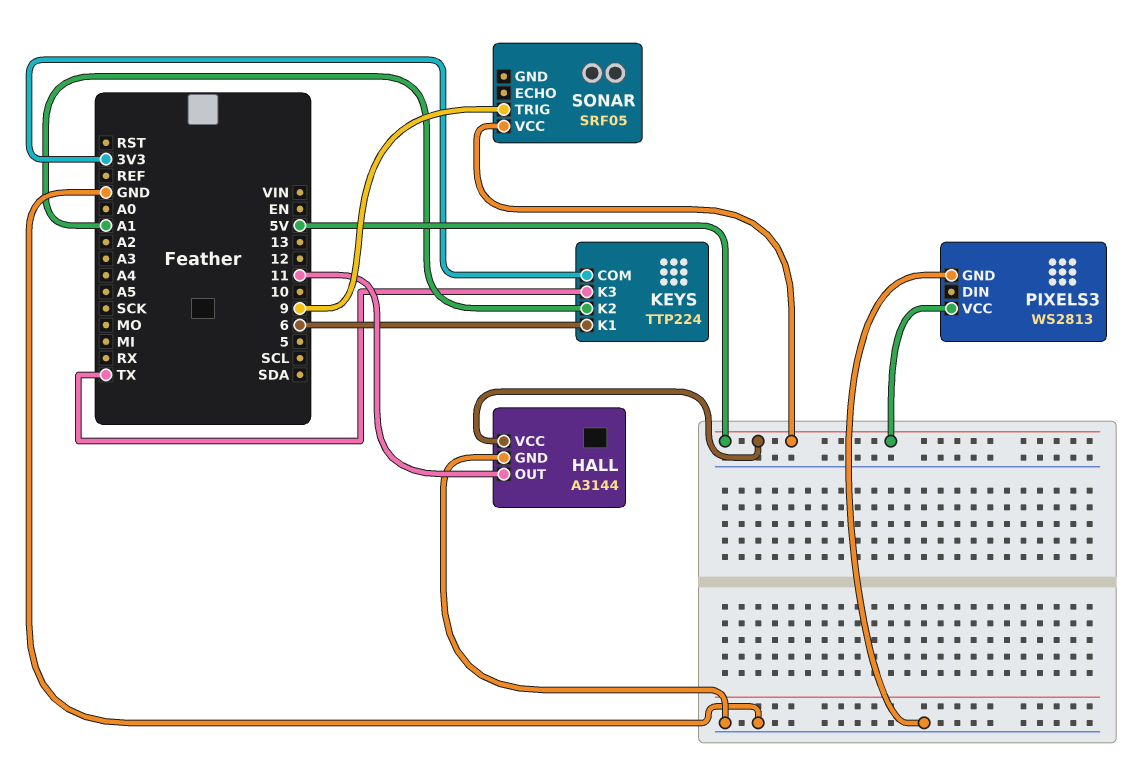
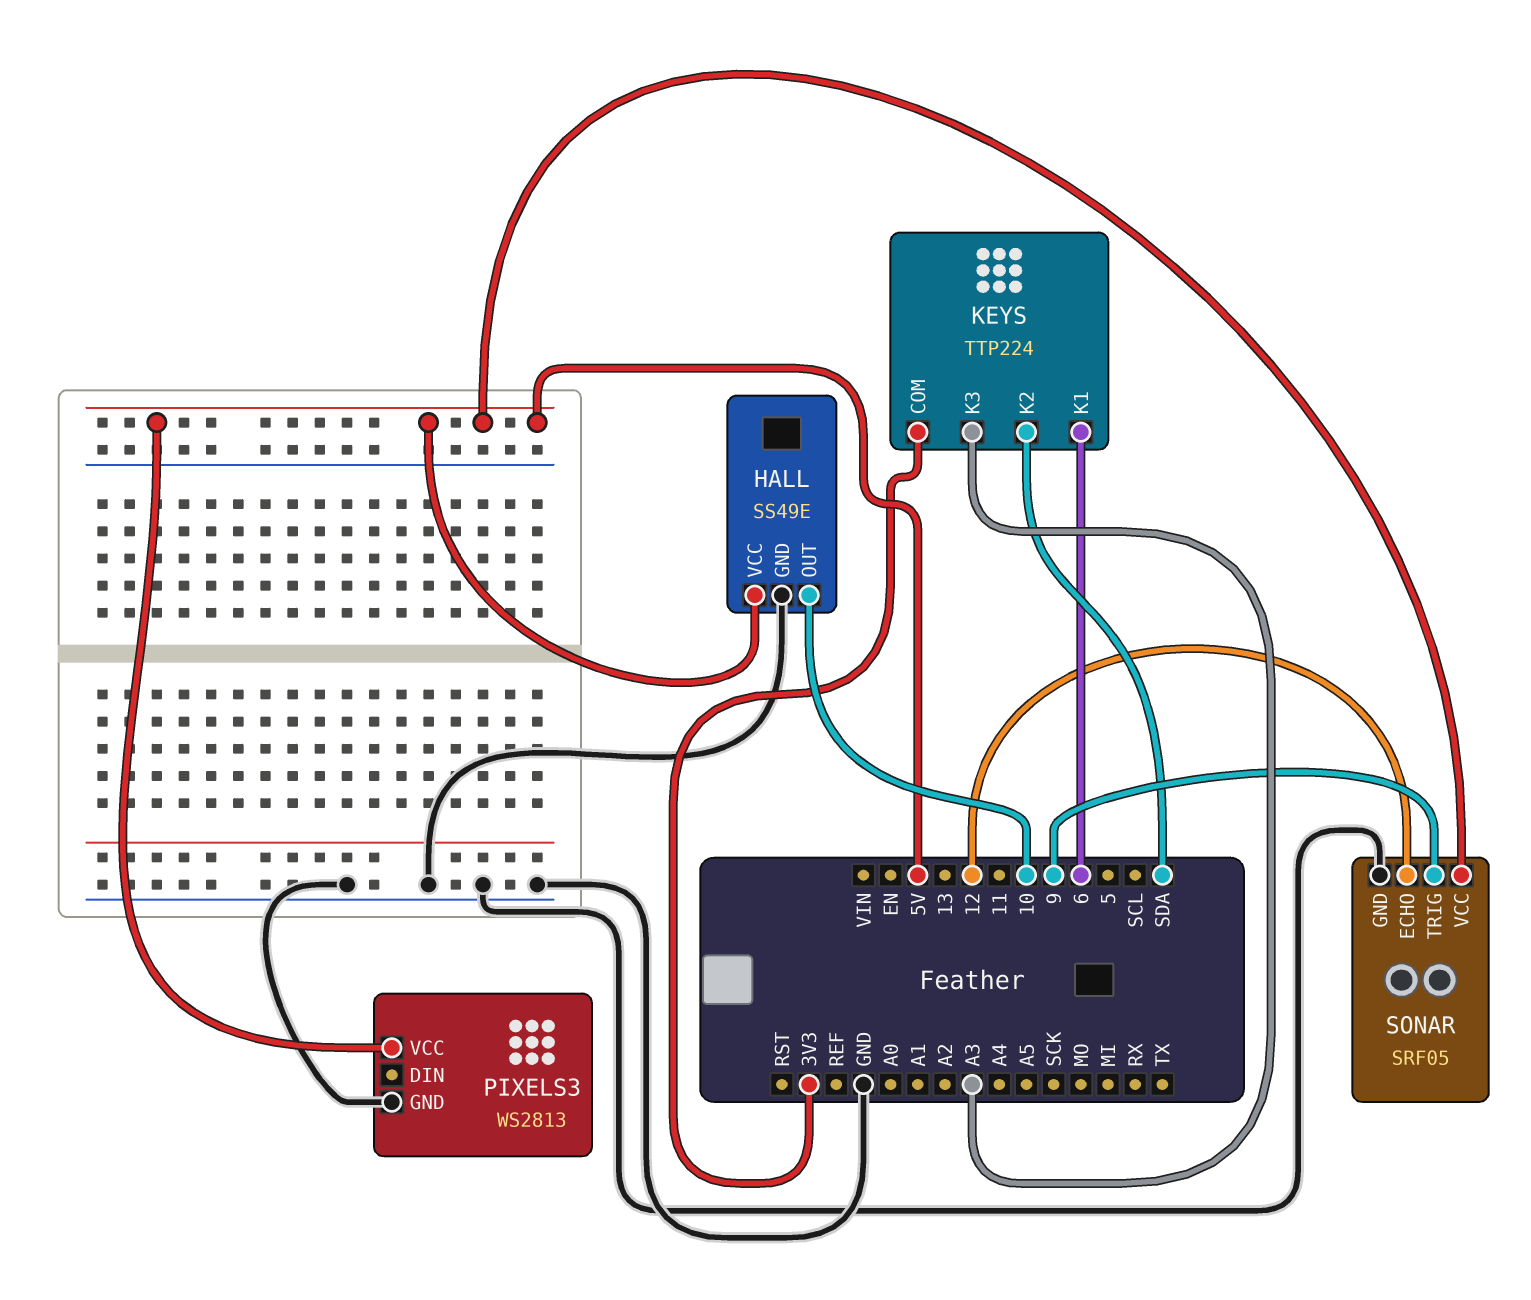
HALL: A3144 -> SS49E
HALL pin OUT: 11 -> 10
KEYS pin K2: A1 -> SDA
KEYS pin K3: TX -> A3
SONAR pin ECHO: none -> 12
SONAR pin GND: none -> GND

